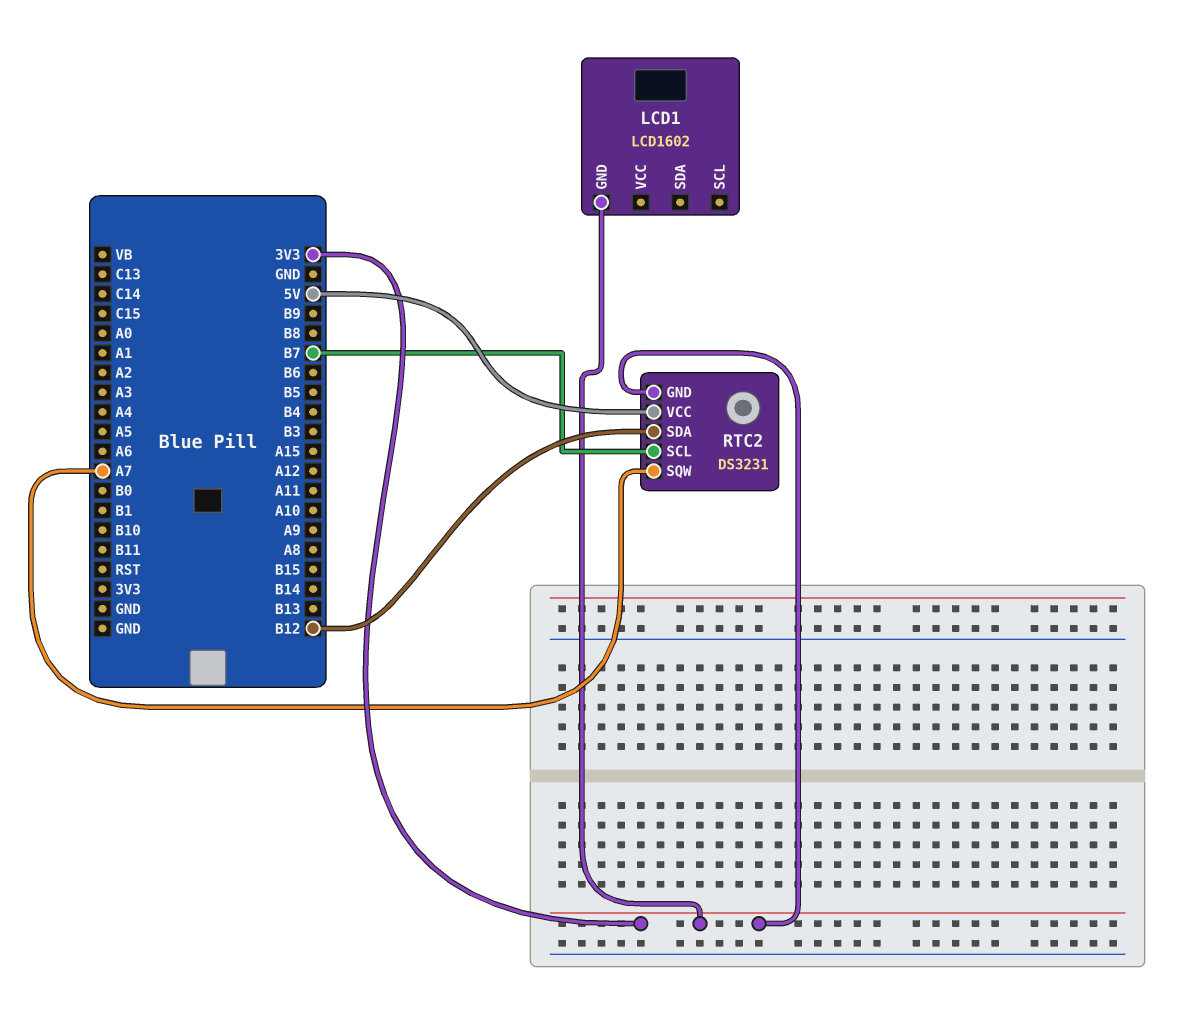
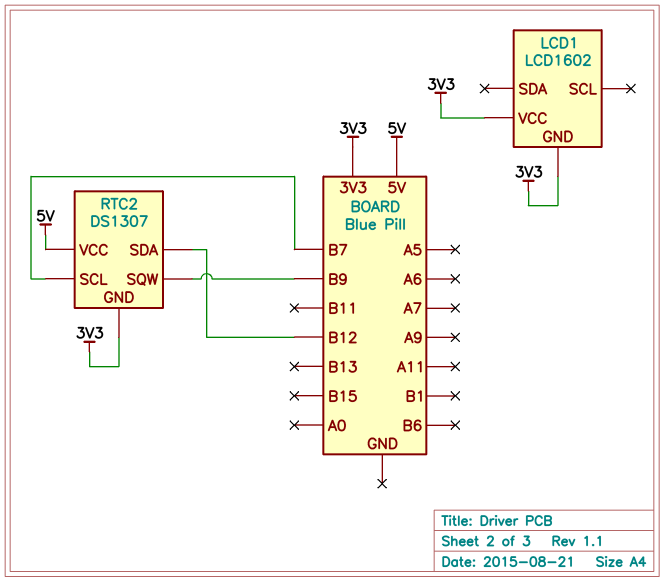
LCD1 pin VCC: none -> 3V3
RTC2: DS3231 -> DS1307
RTC2 pin SQW: A7 -> B9

